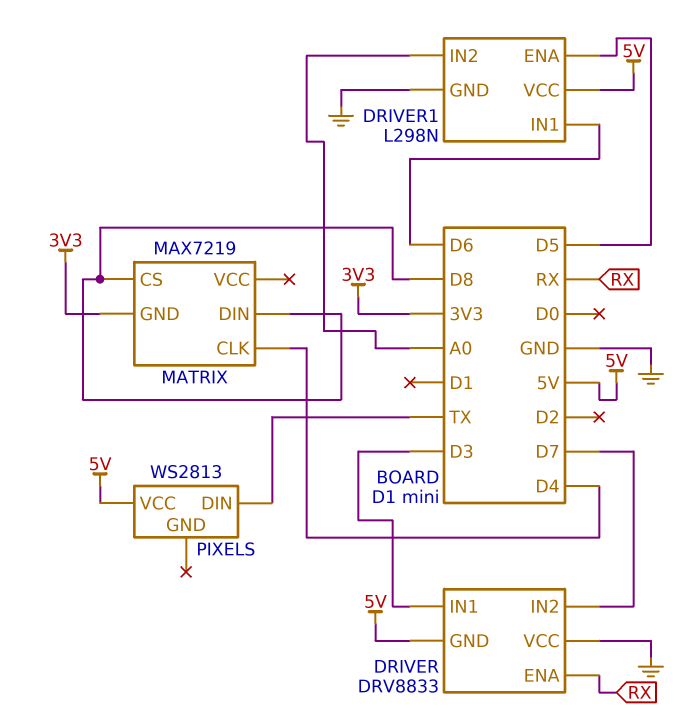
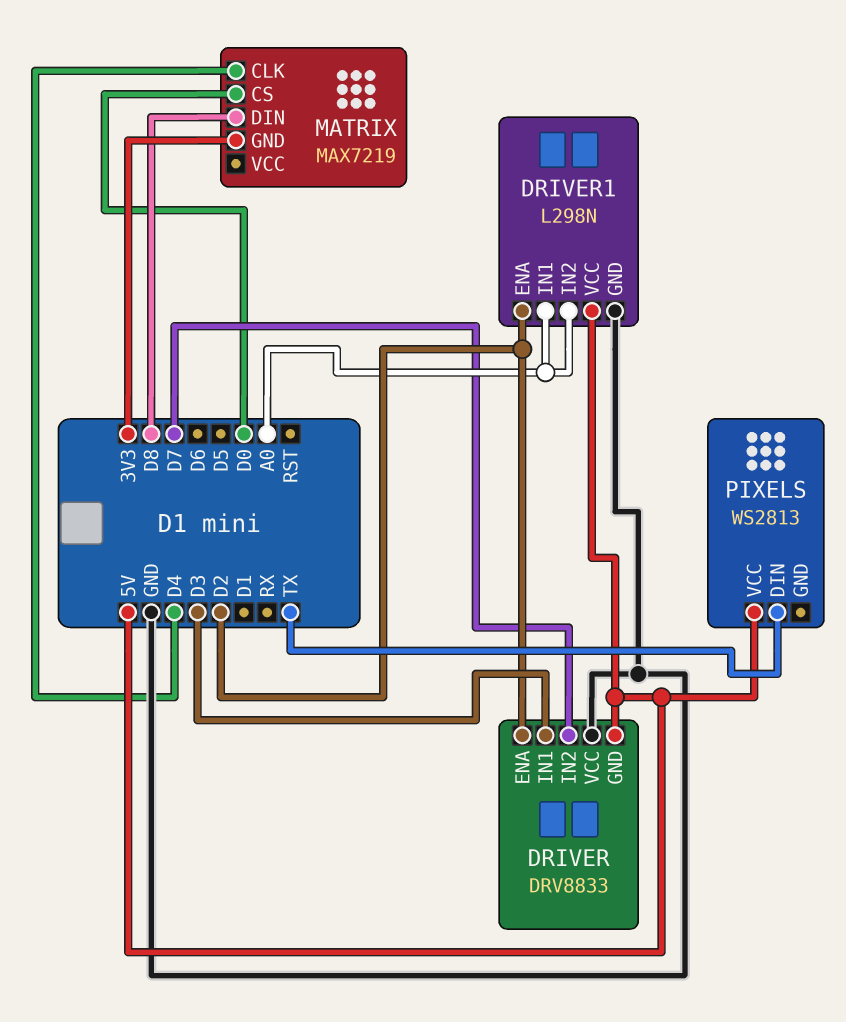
DRIVER pin ENA: RX -> D2
DRIVER1 pin ENA: D5 -> D2
DRIVER1 pin IN1: D6 -> A0
MATRIX pin CS: D8 -> D0

